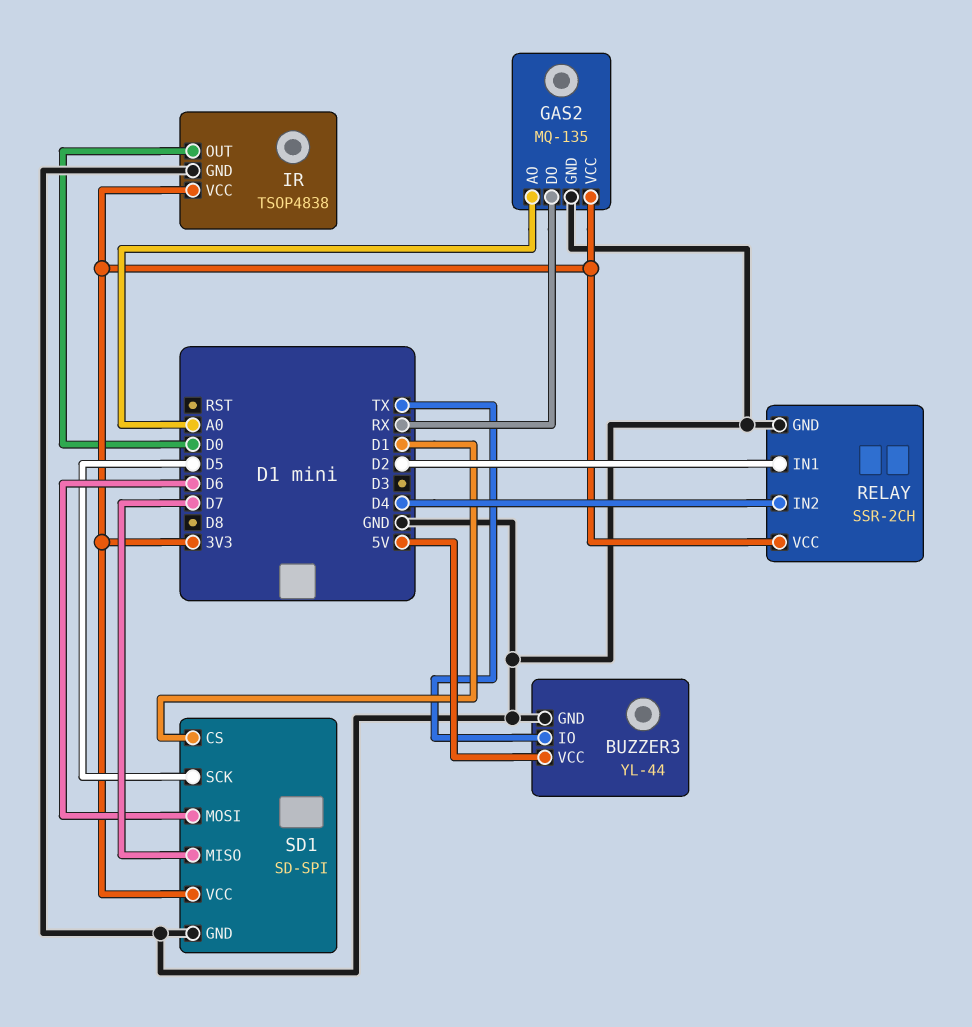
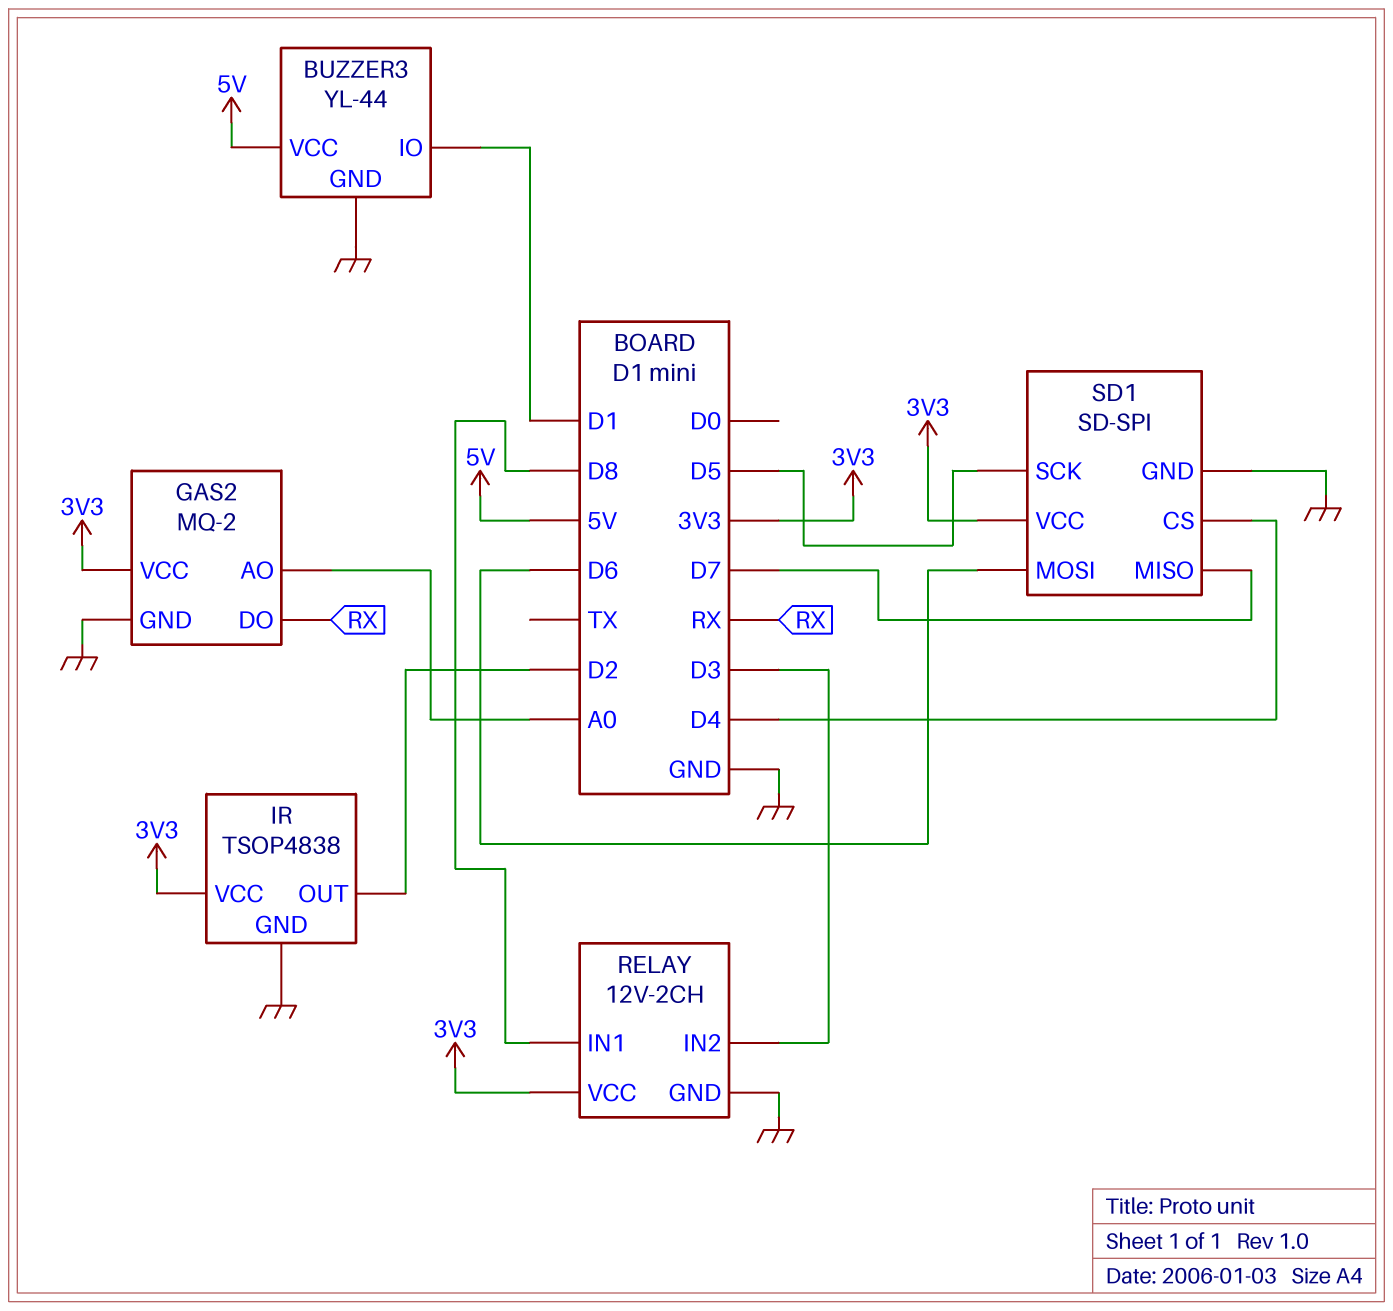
BUZZER3 pin IO: TX -> D1
GAS2: MQ-135 -> MQ-2
IR pin OUT: D0 -> D2
RELAY: SSR-2CH -> 12V-2CH
RELAY pin IN1: D2 -> D8
RELAY pin IN2: D4 -> D3
SD1 pin CS: D1 -> D4

